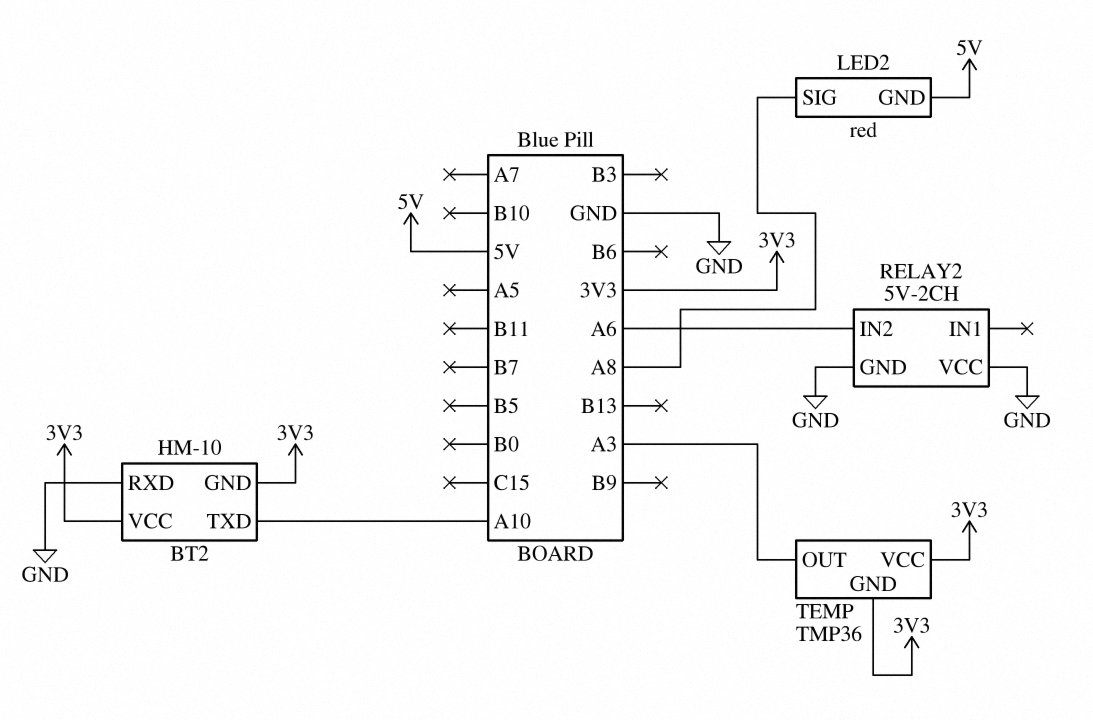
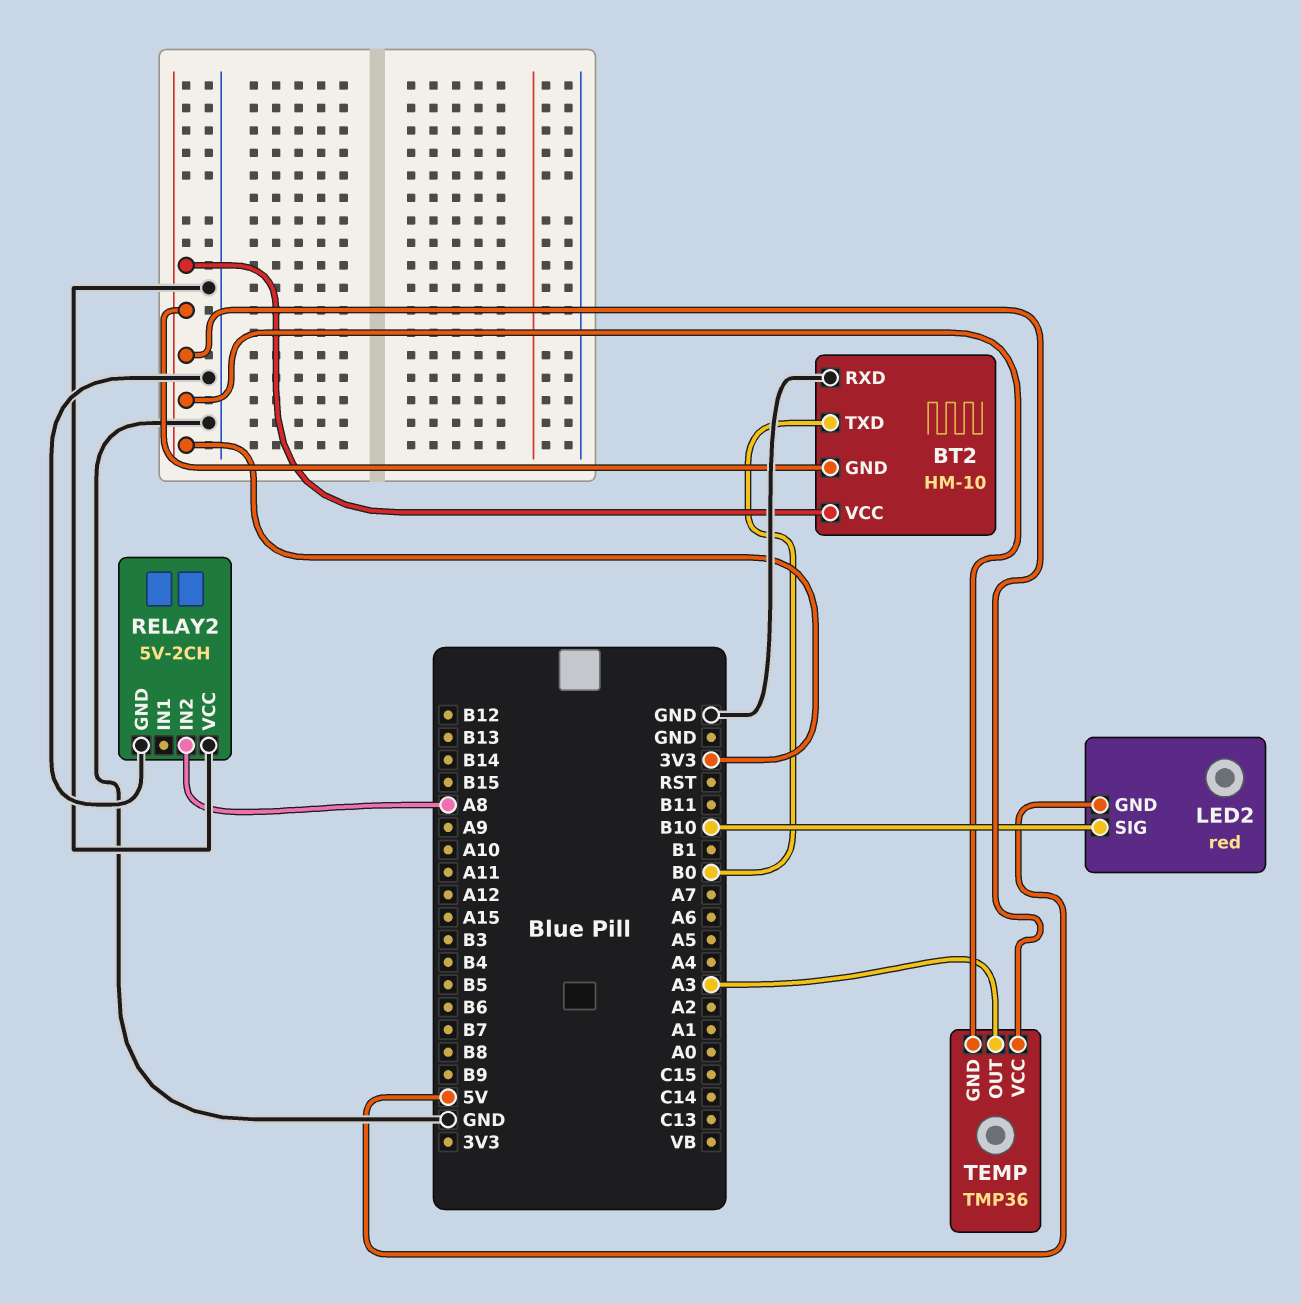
BT2 pin TXD: A10 -> B0
LED2 pin SIG: A8 -> B10
RELAY2 pin IN2: A6 -> A8

